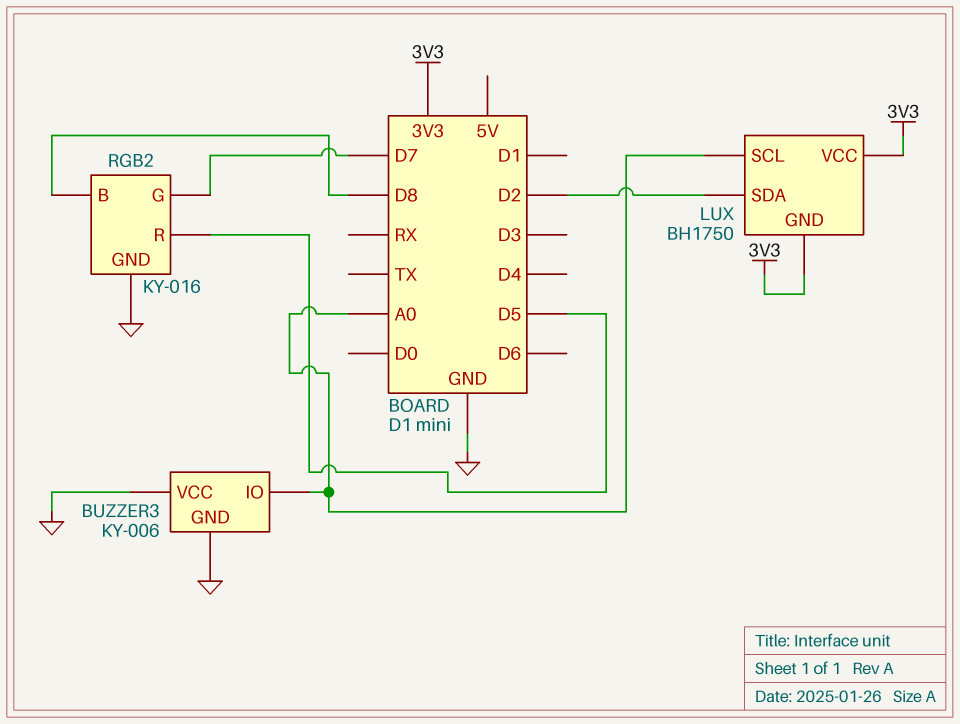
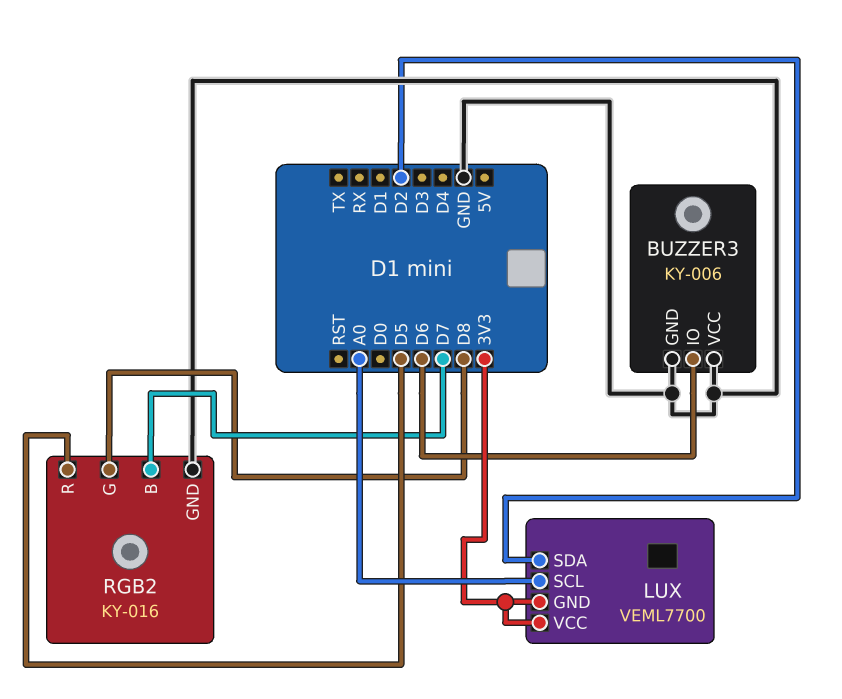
BUZZER3 pin IO: A0 -> D6
LUX: BH1750 -> VEML7700
RGB2 pin B: D8 -> D7
RGB2 pin G: D7 -> D8

